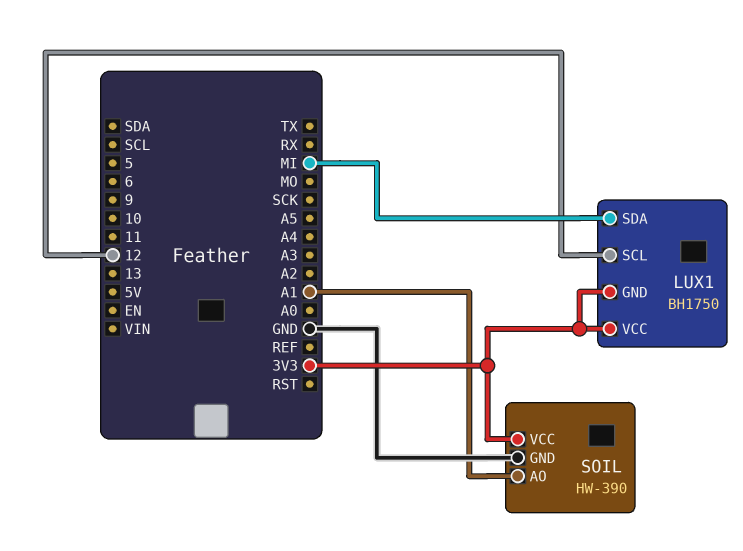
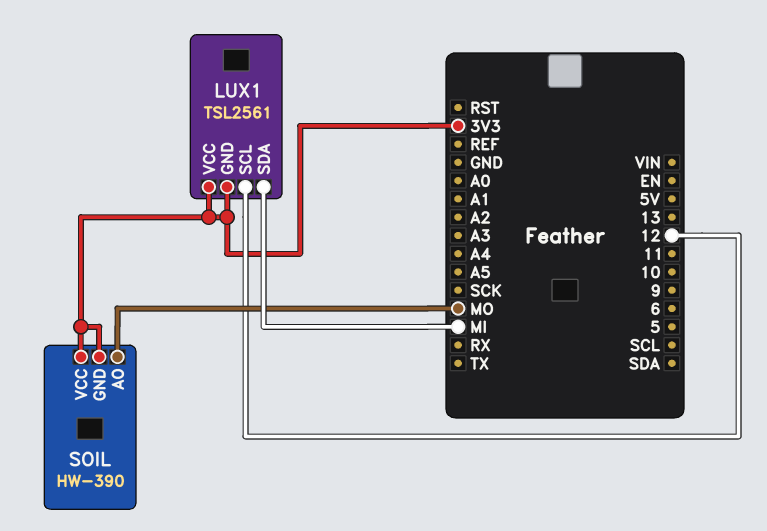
LUX1: BH1750 -> TSL2561
SOIL pin AO: A1 -> MO
SOIL pin GND: GND -> 3V3

